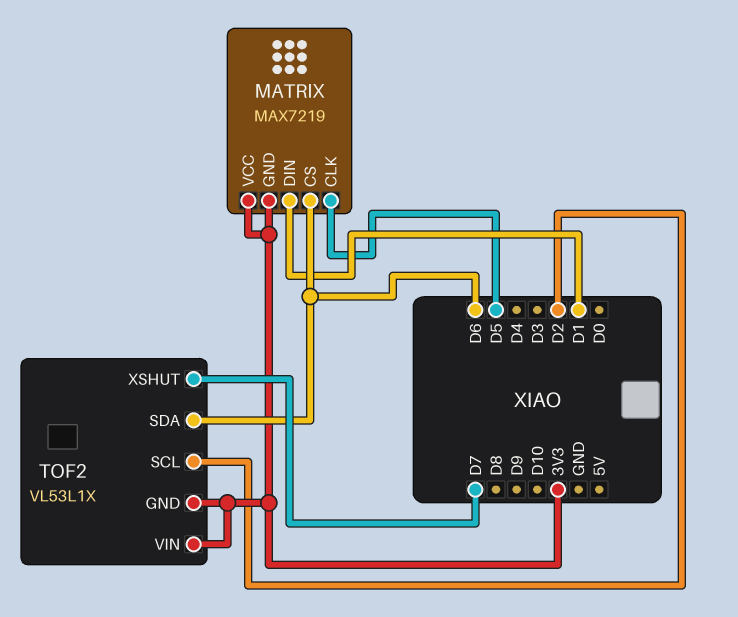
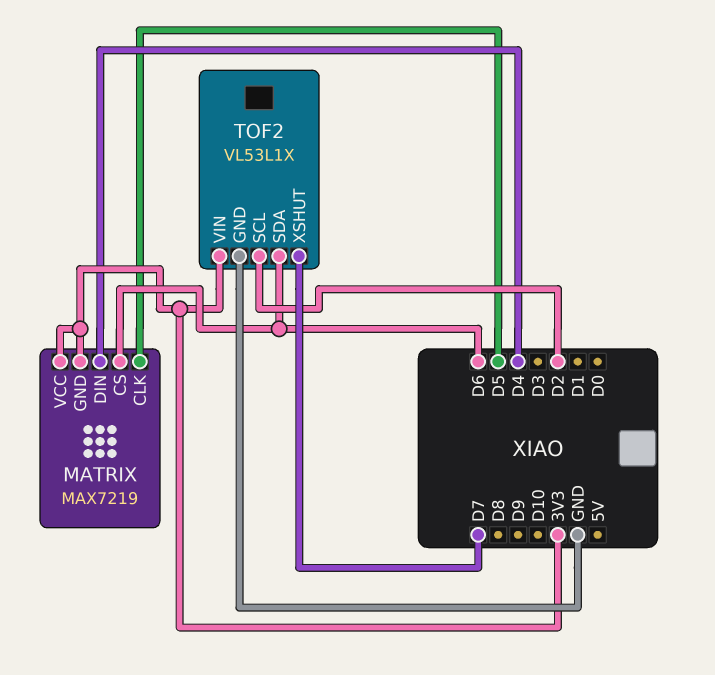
MATRIX pin DIN: D1 -> D4
TOF2 pin GND: 3V3 -> GND

